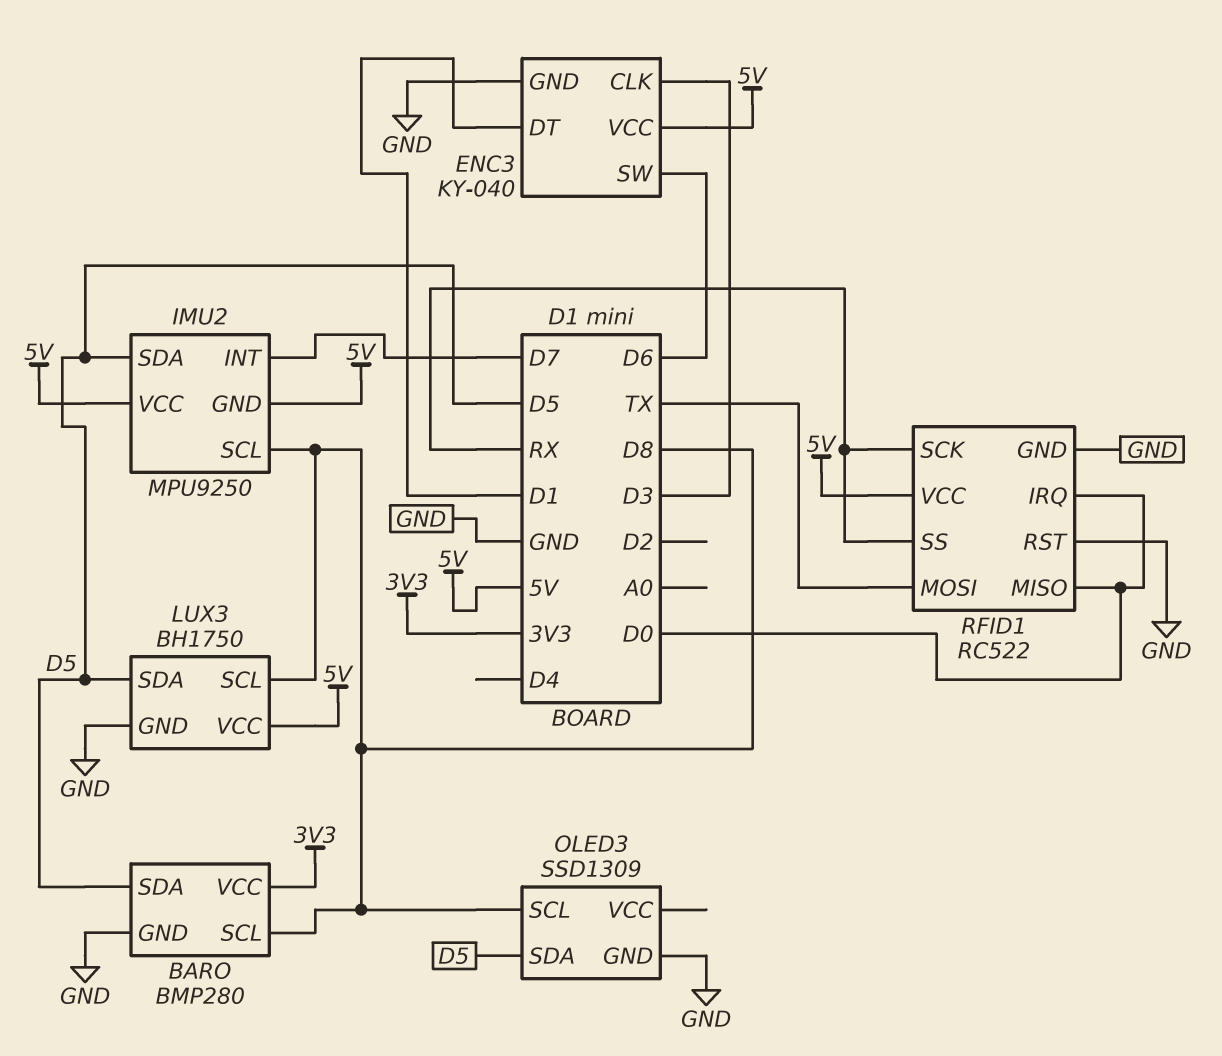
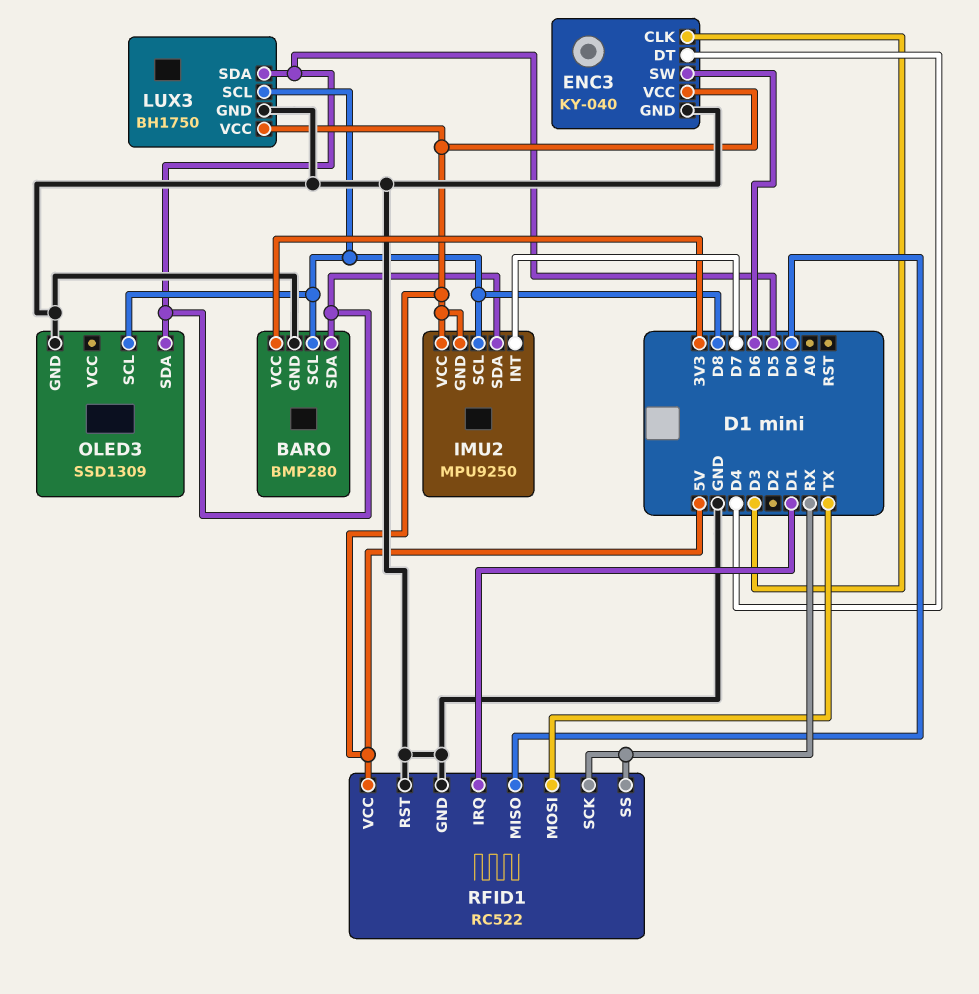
ENC3 pin DT: D1 -> D4
RFID1 pin IRQ: D0 -> D1

